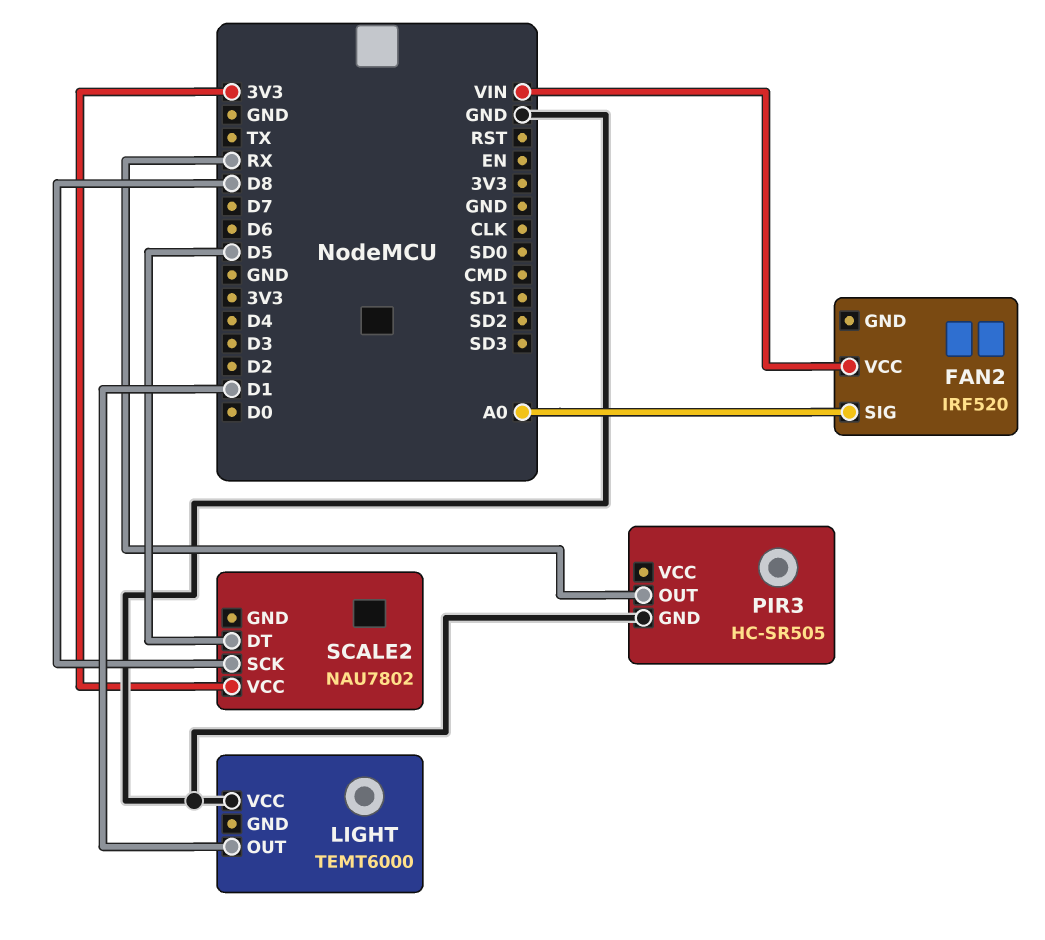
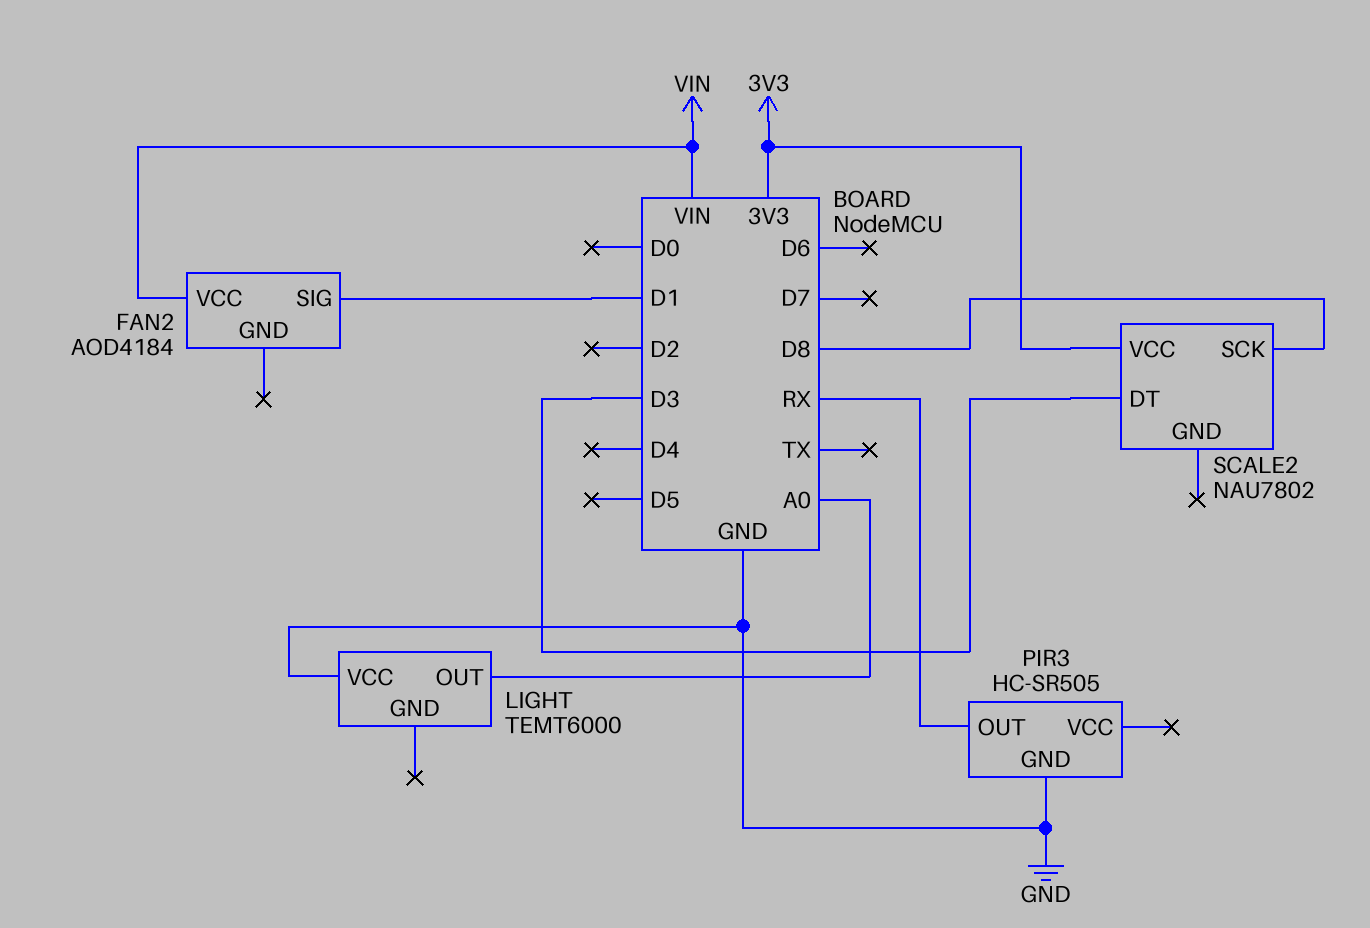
FAN2: IRF520 -> AOD4184
FAN2 pin SIG: A0 -> D1
LIGHT pin OUT: D1 -> A0
SCALE2 pin DT: D5 -> D3

